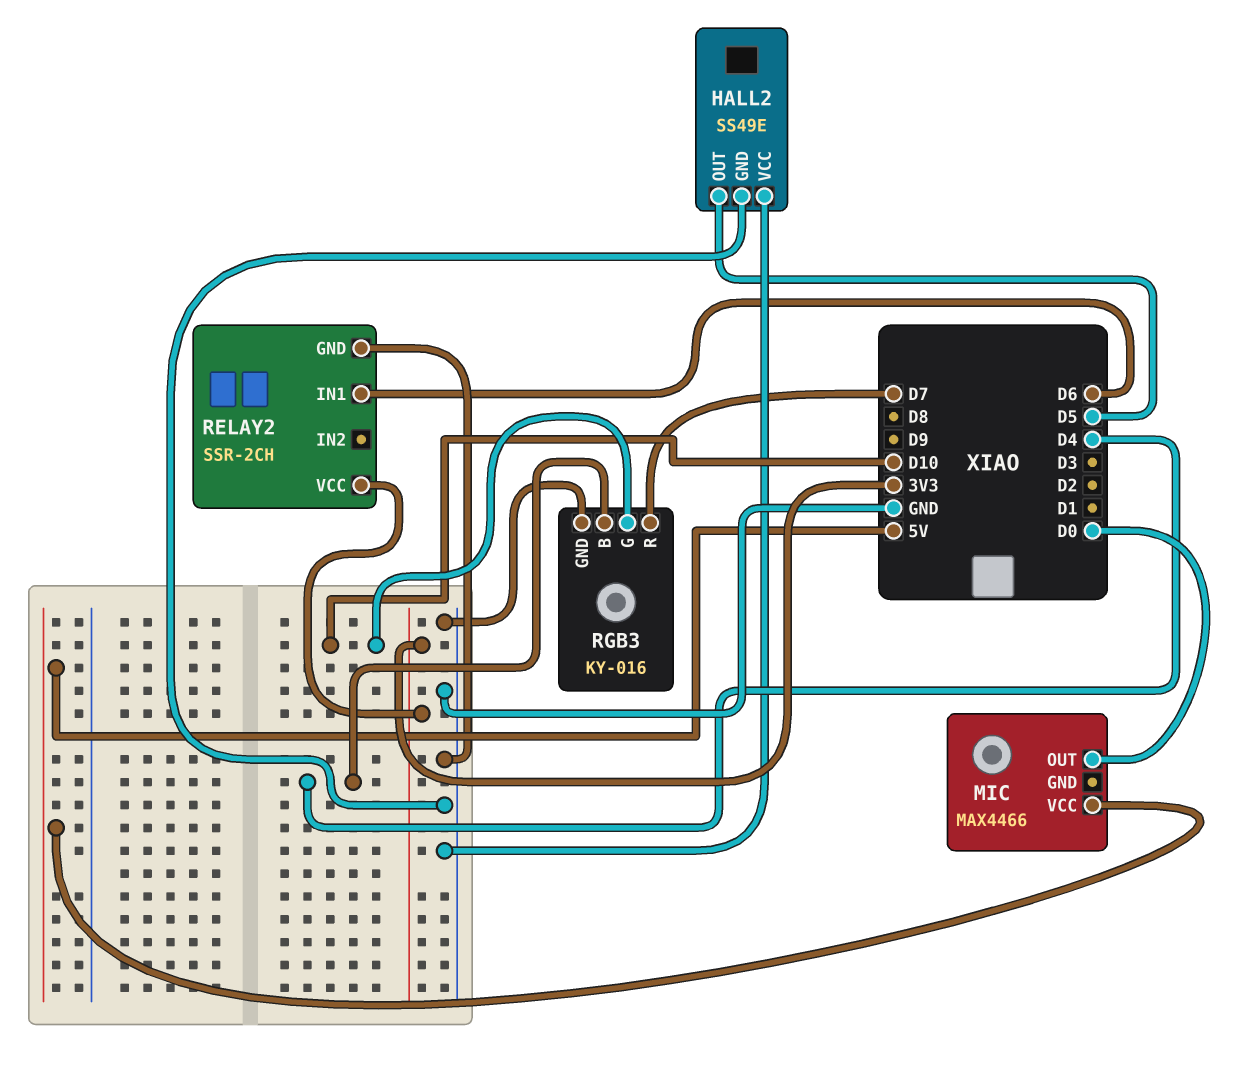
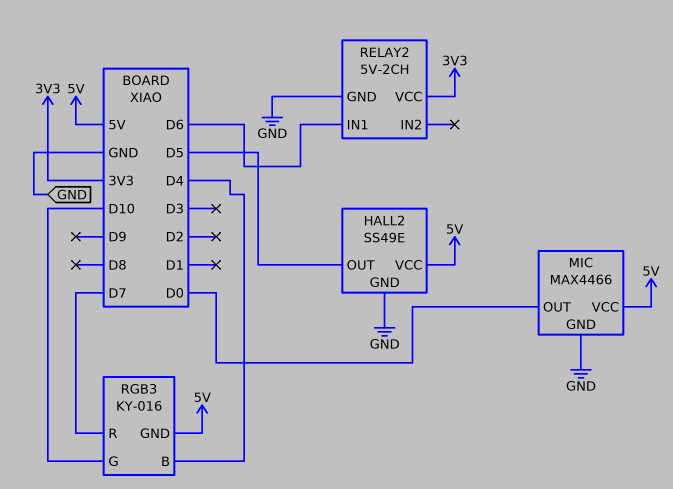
HALL2 pin VCC: GND -> 5V
MIC pin GND: none -> GND
RELAY2: SSR-2CH -> 5V-2CH
RGB3 pin GND: GND -> 5V

